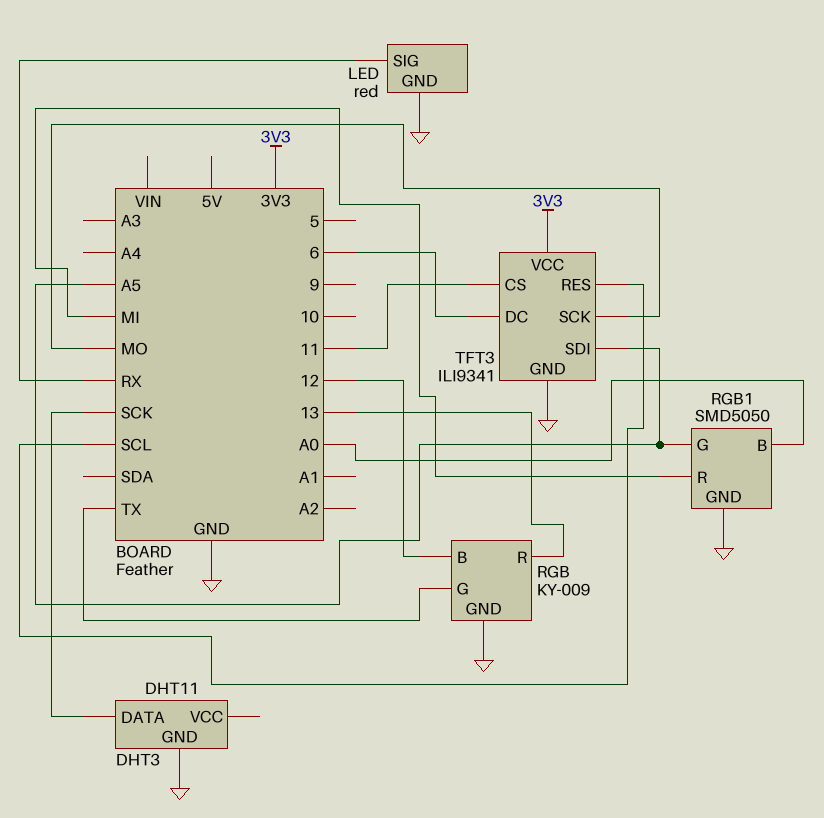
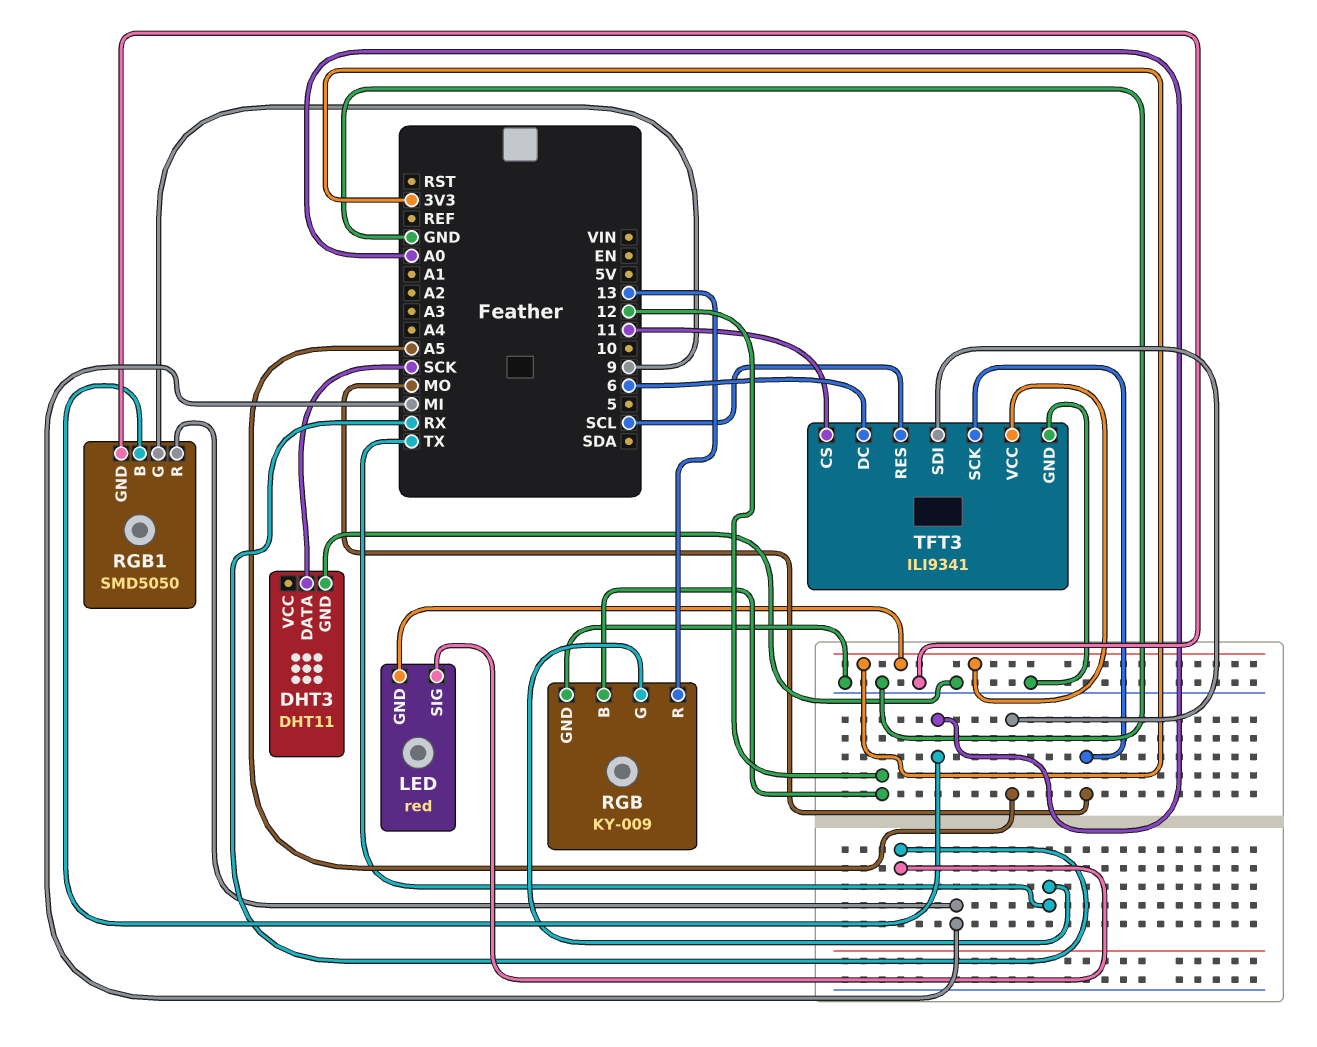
LED pin GND: GND -> 3V3
RGB1 pin G: A5 -> 9

